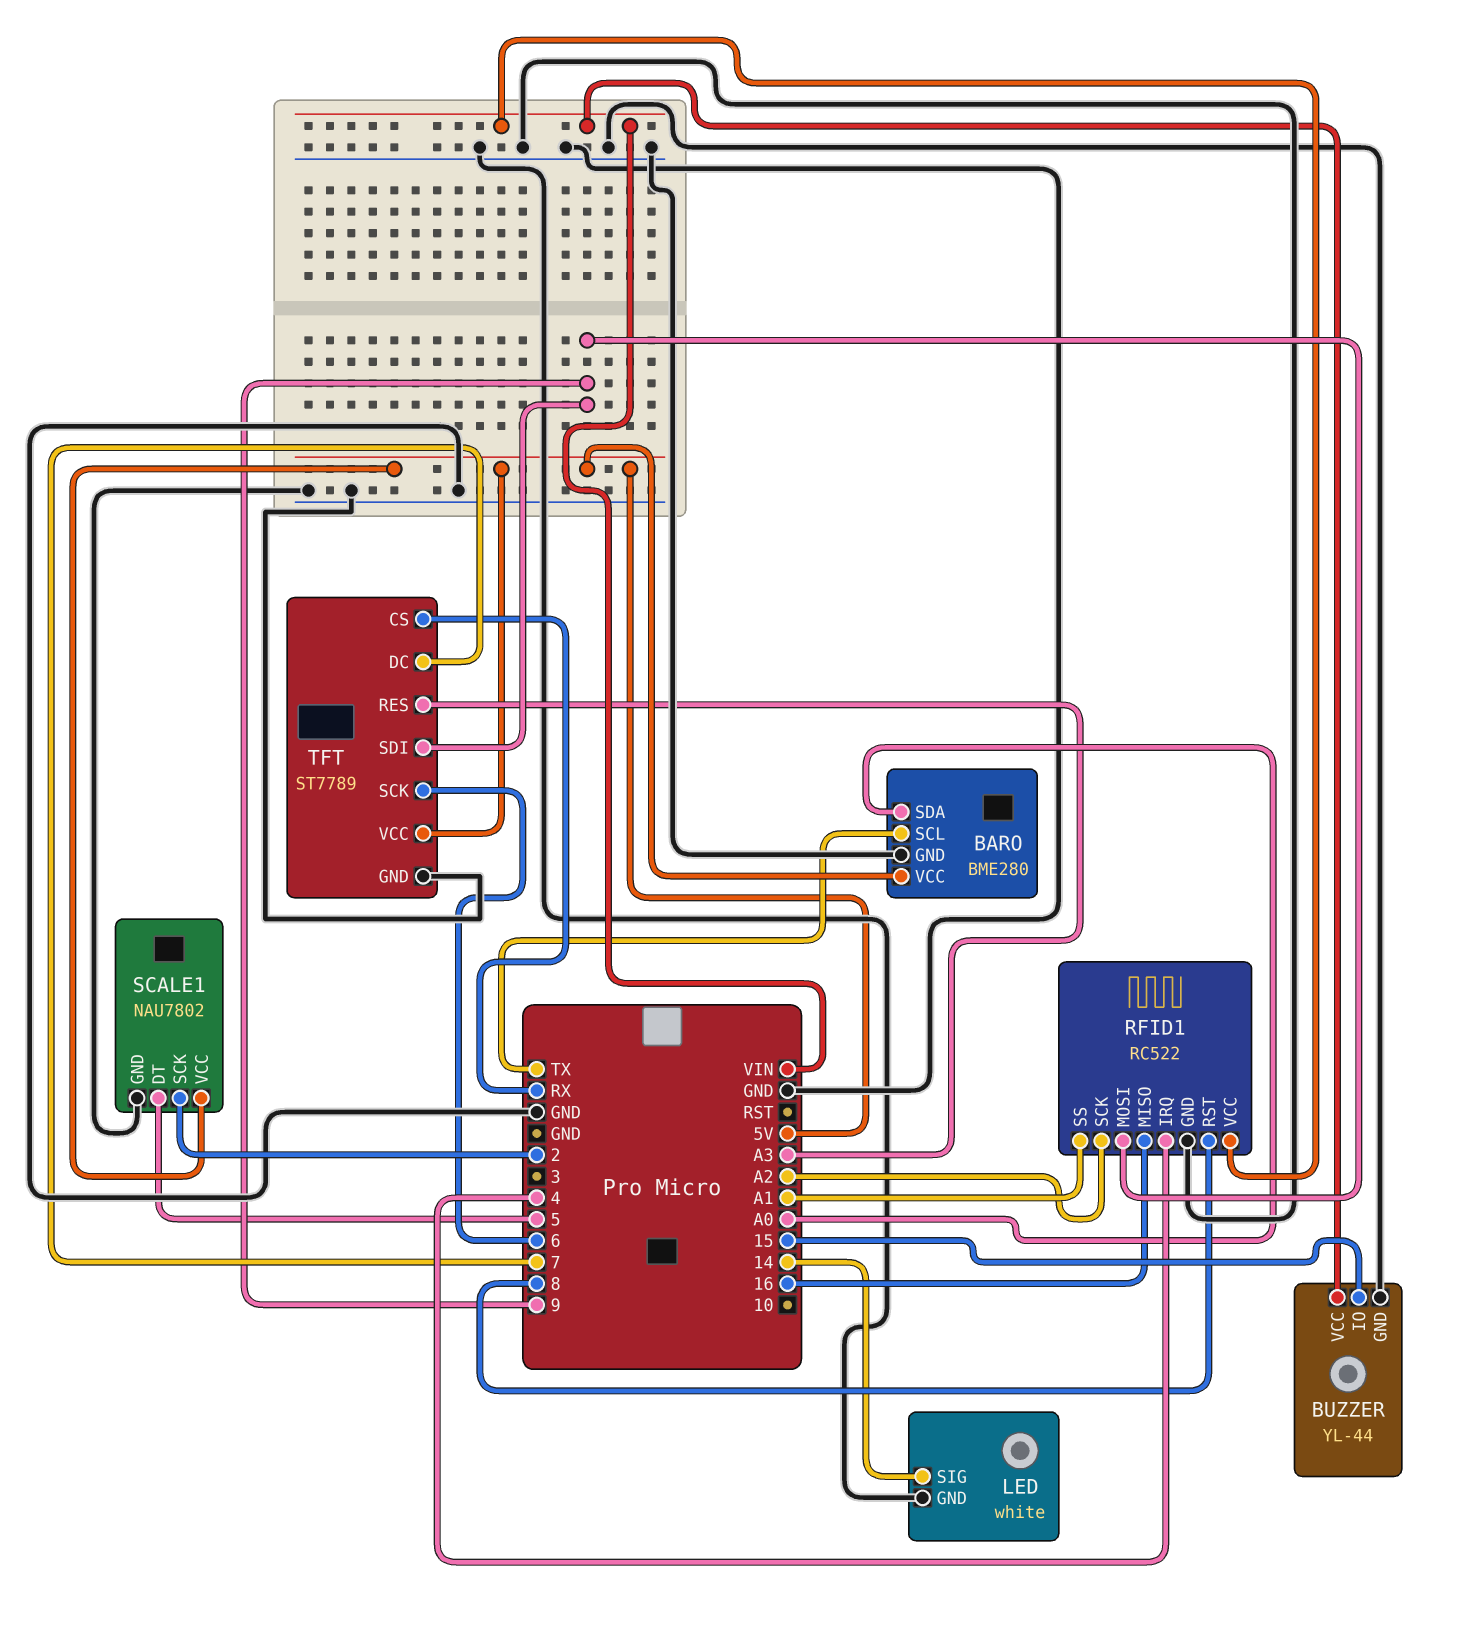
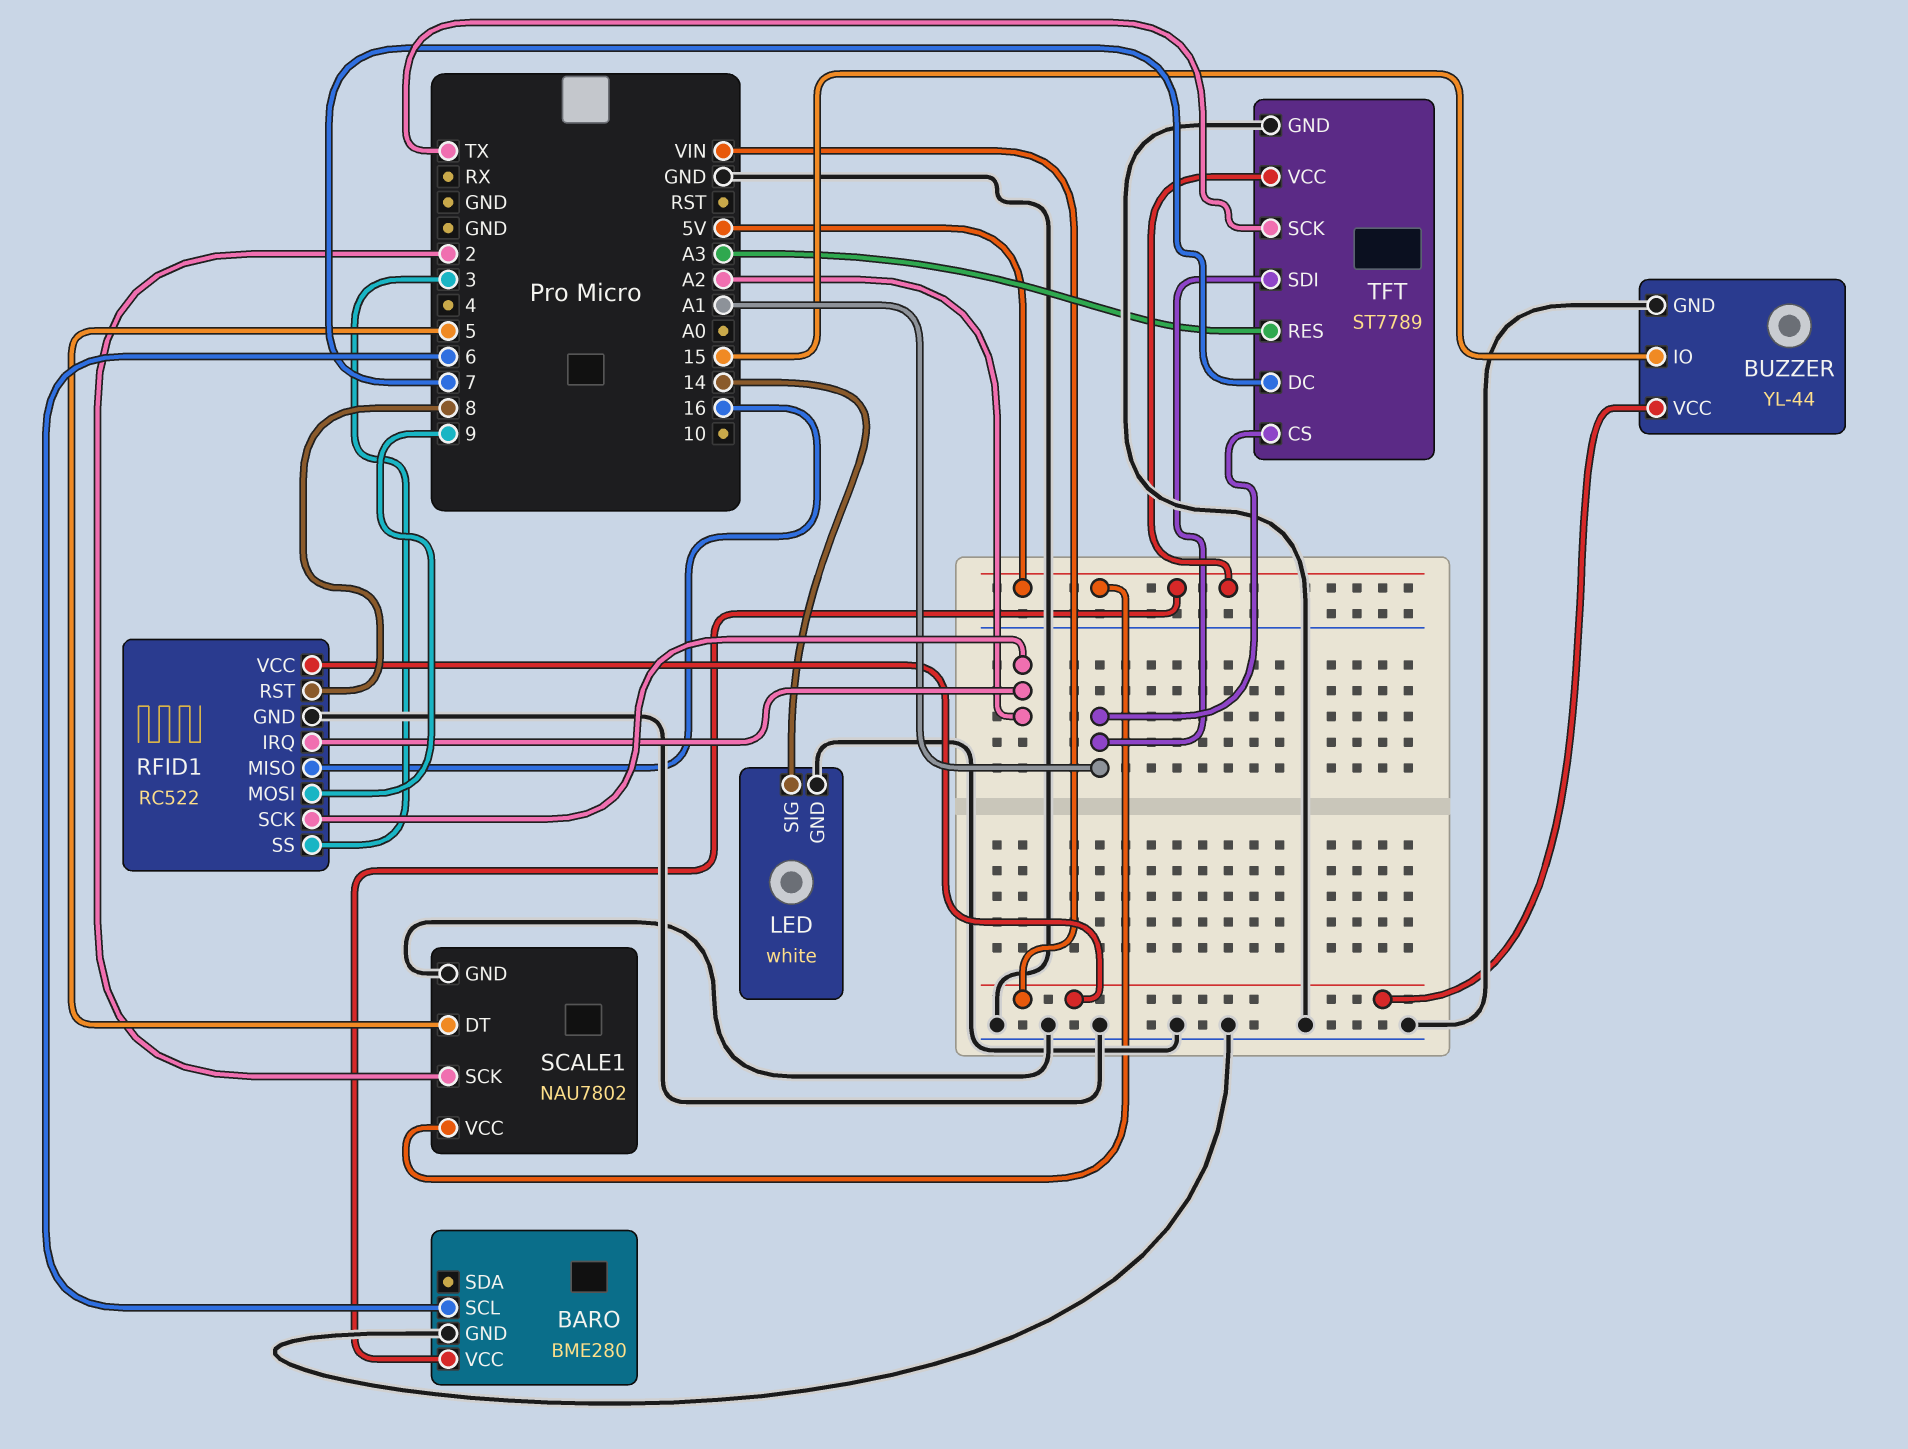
BARO pin SCL: TX -> 6
BARO pin SDA: A0 -> none
RFID1 pin IRQ: 4 -> A2
RFID1 pin SS: A1 -> 3
TFT pin CS: RX -> A1
TFT pin SCK: 6 -> TX
TFT pin SDI: 9 -> A1

